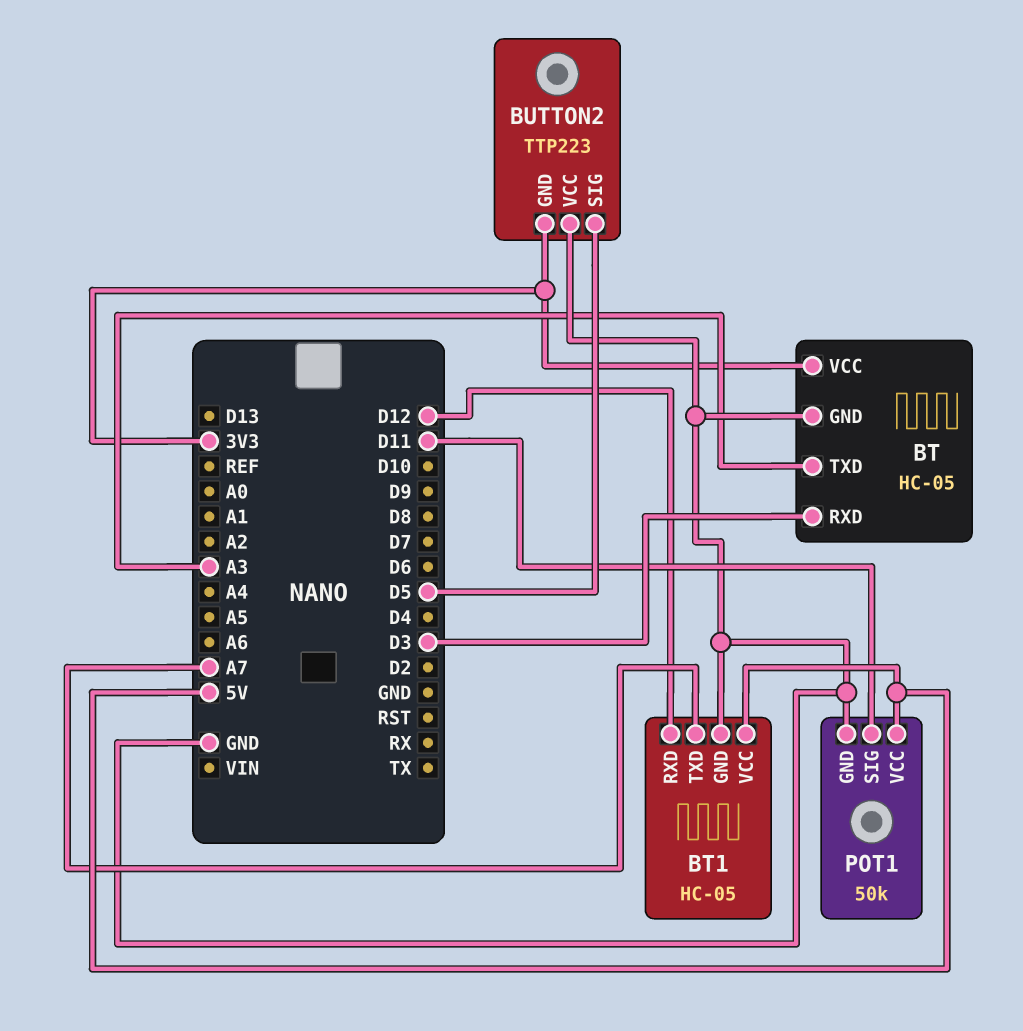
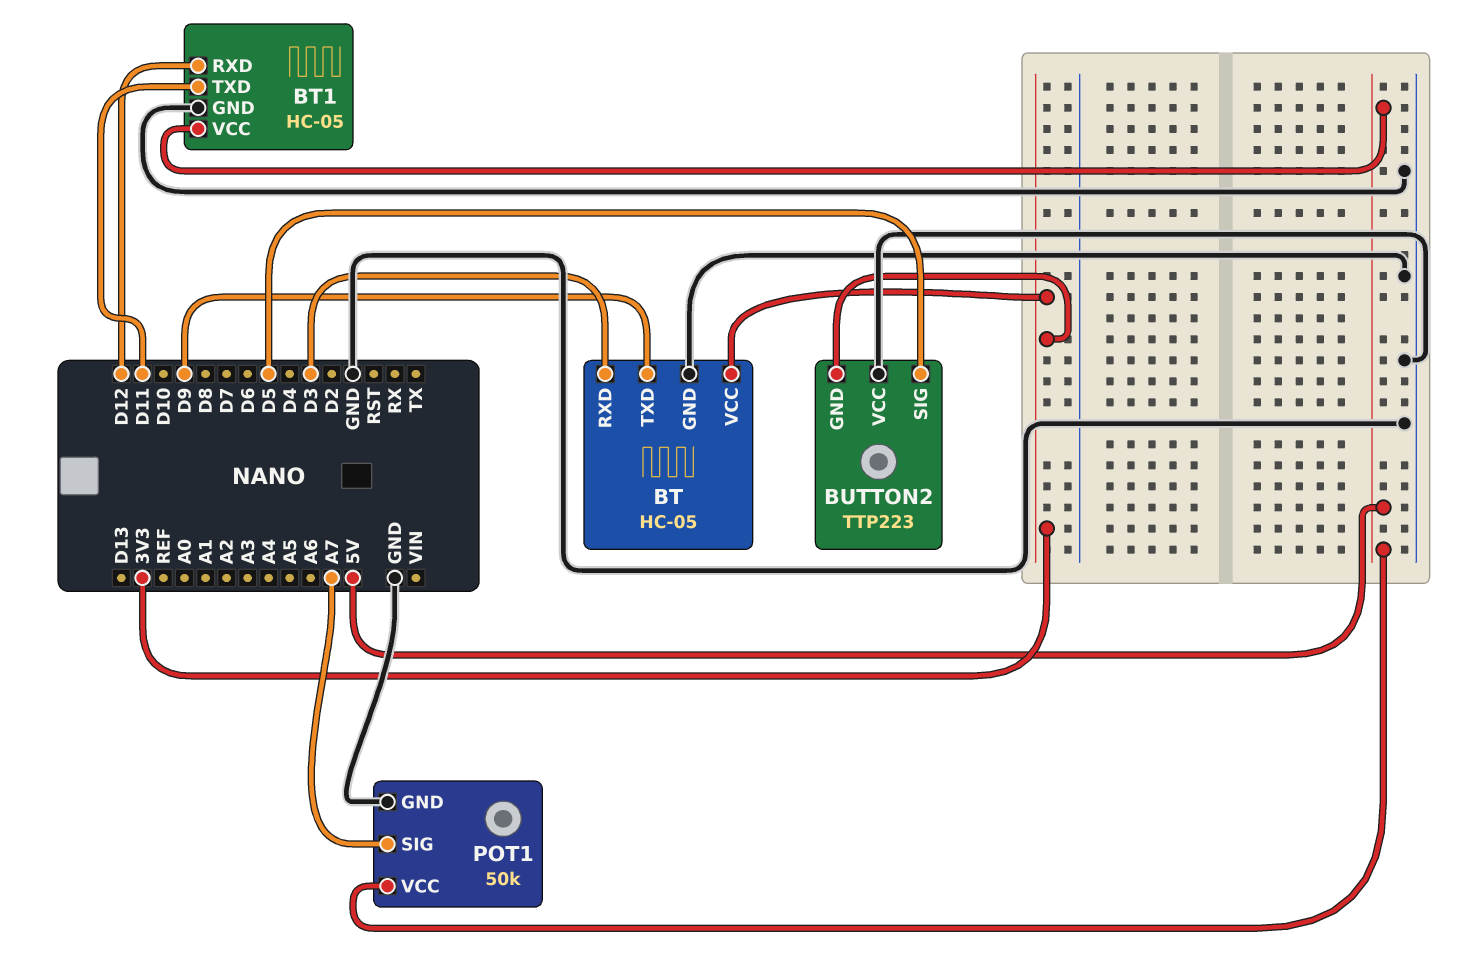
BT pin TXD: A3 -> D9
BT1 pin TXD: A7 -> D11
POT1 pin SIG: D11 -> A7

